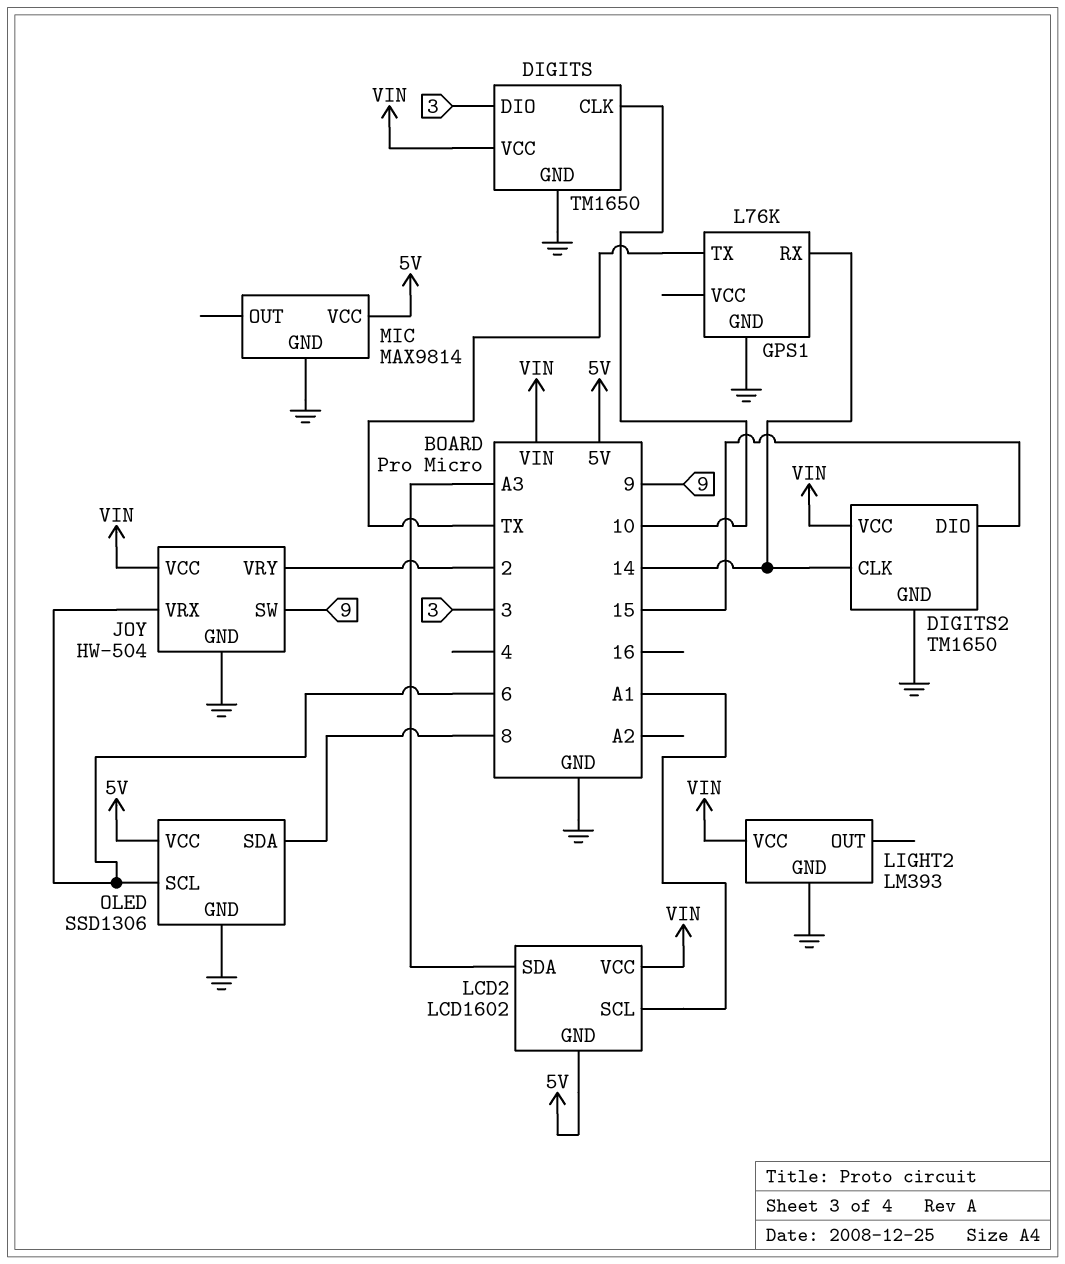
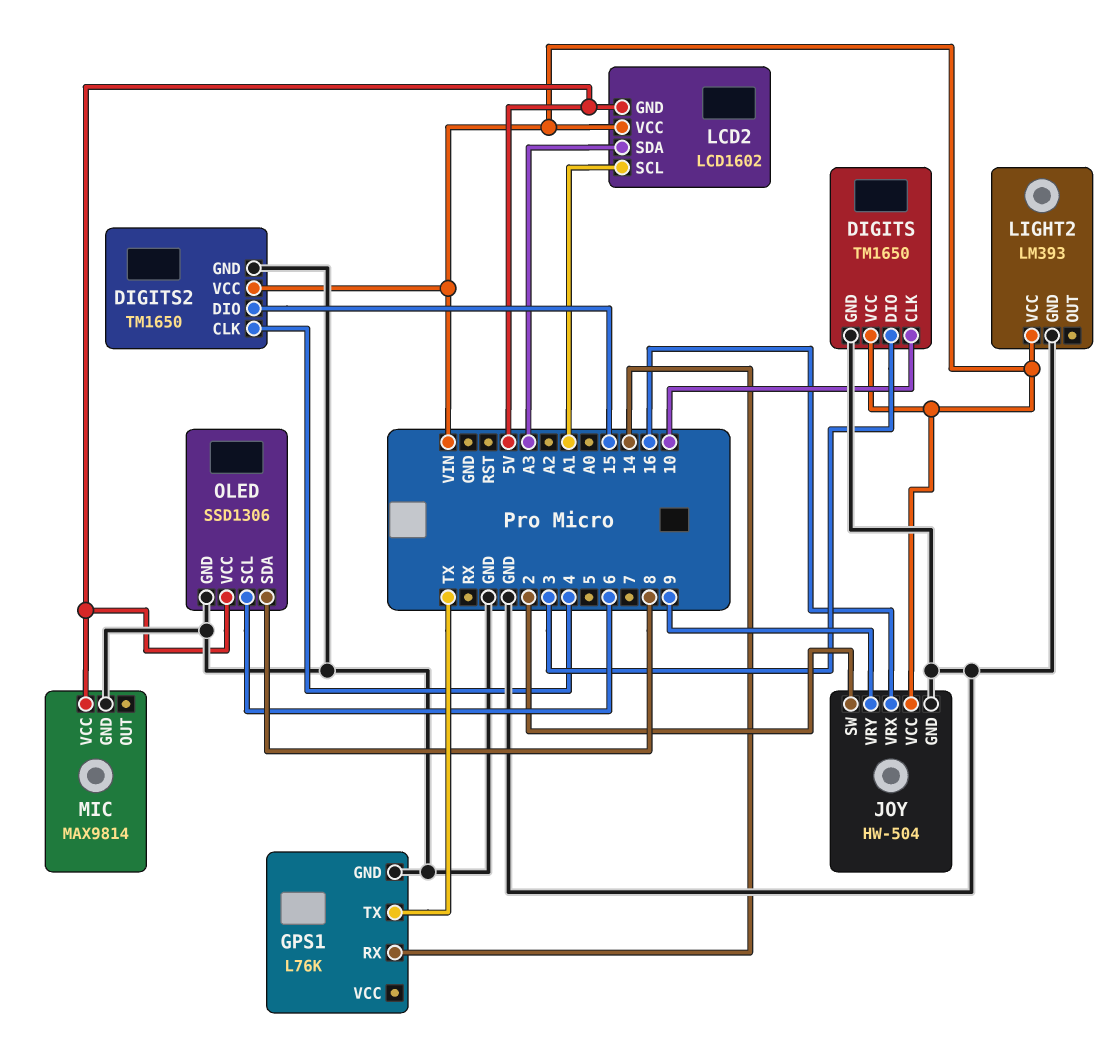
DIGITS2 pin CLK: 14 -> 4
JOY pin SW: 9 -> 2
JOY pin VRX: 6 -> 16
JOY pin VRY: 2 -> 9

